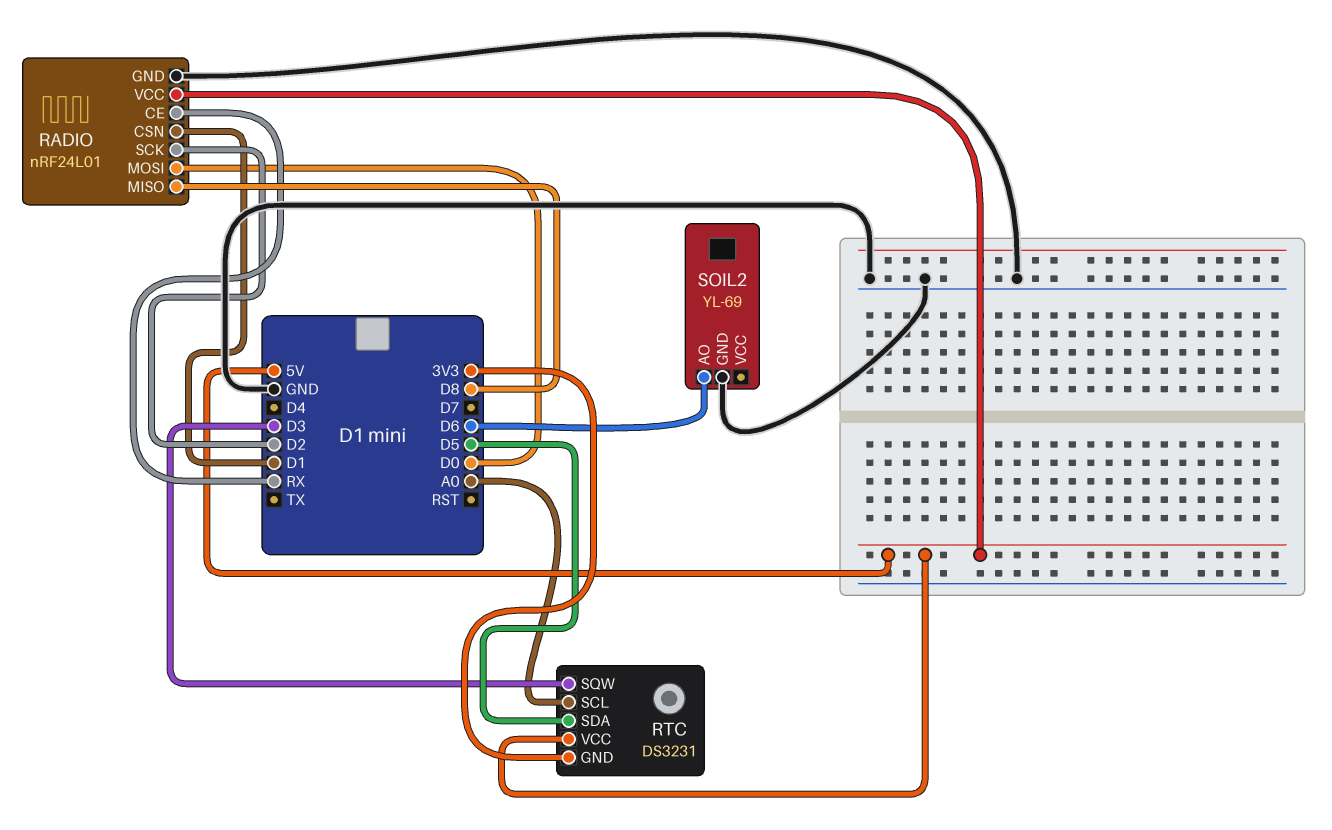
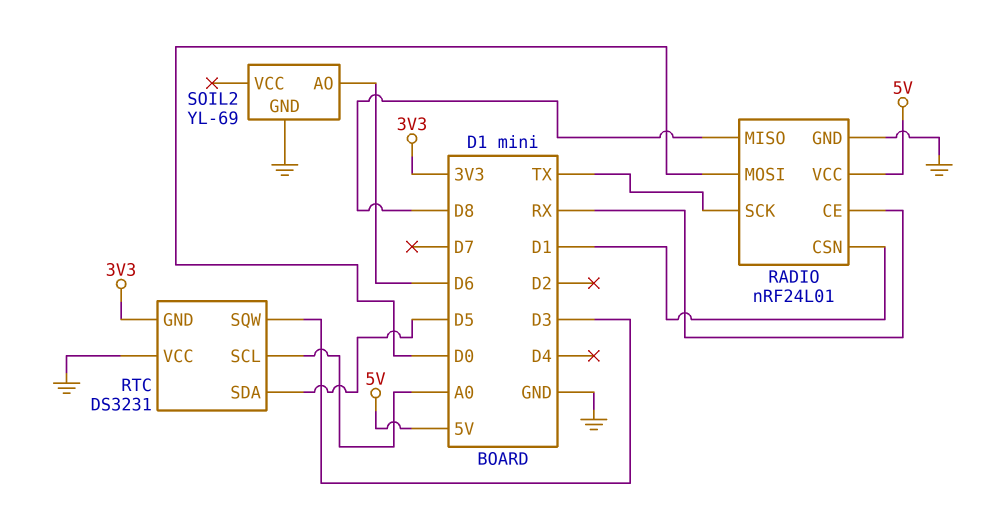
RADIO pin SCK: D2 -> TX
RTC pin VCC: 5V -> GND

